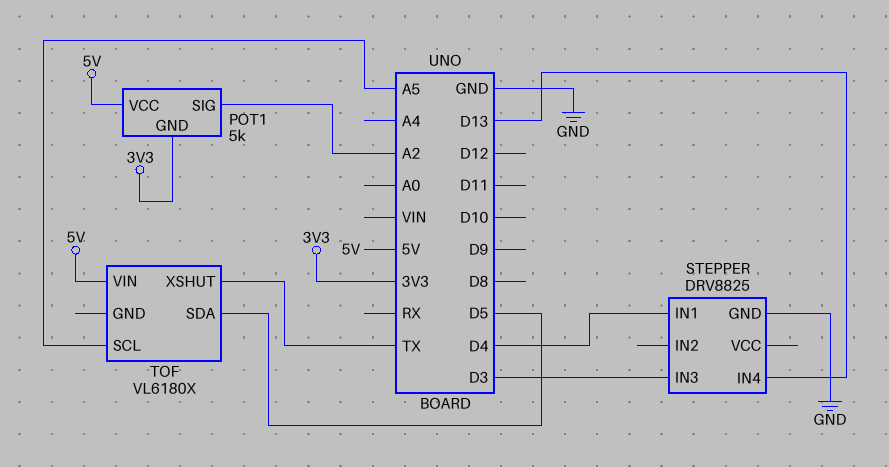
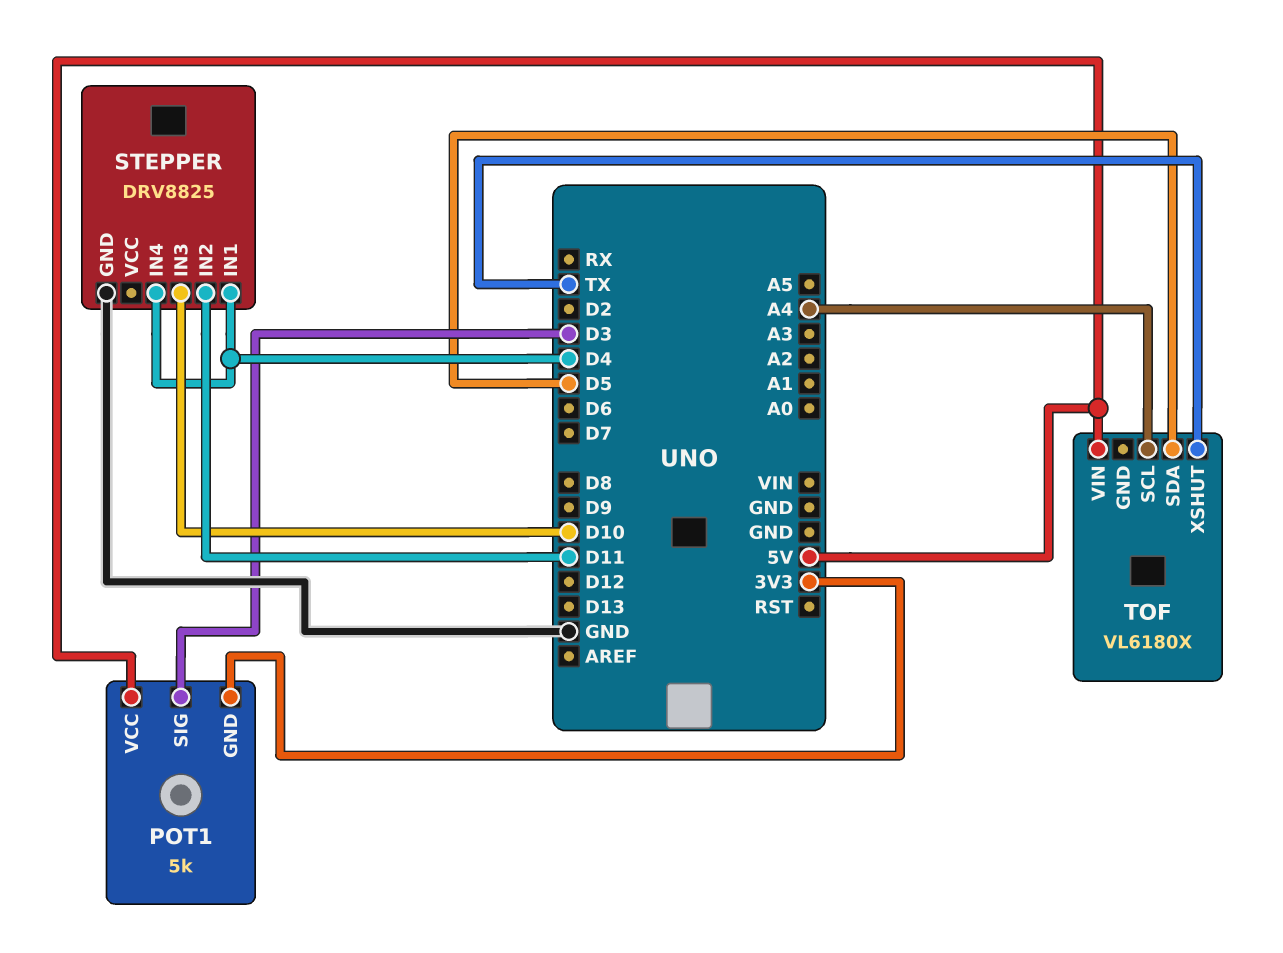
POT1 pin SIG: A2 -> D3
STEPPER pin IN2: none -> D11
STEPPER pin IN3: D3 -> D10
STEPPER pin IN4: D13 -> D4
TOF pin SCL: A5 -> A4

